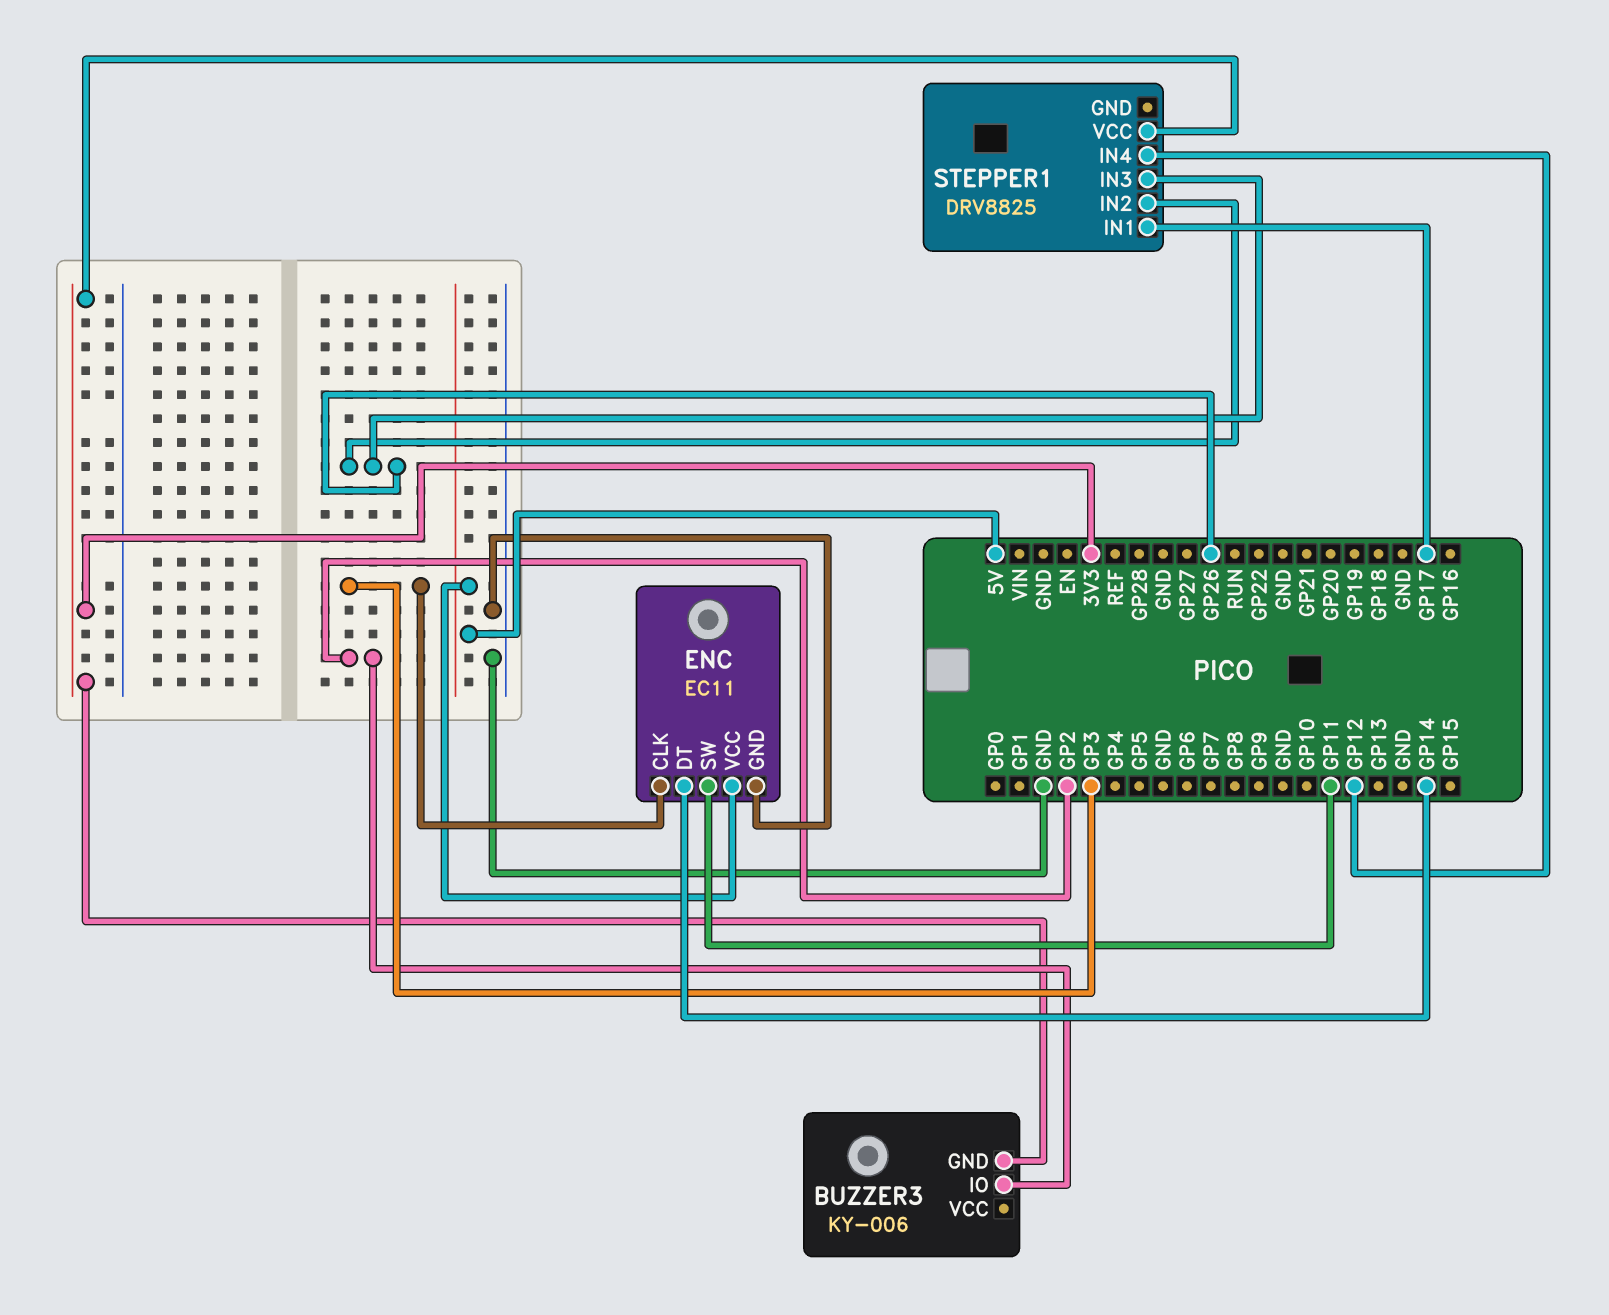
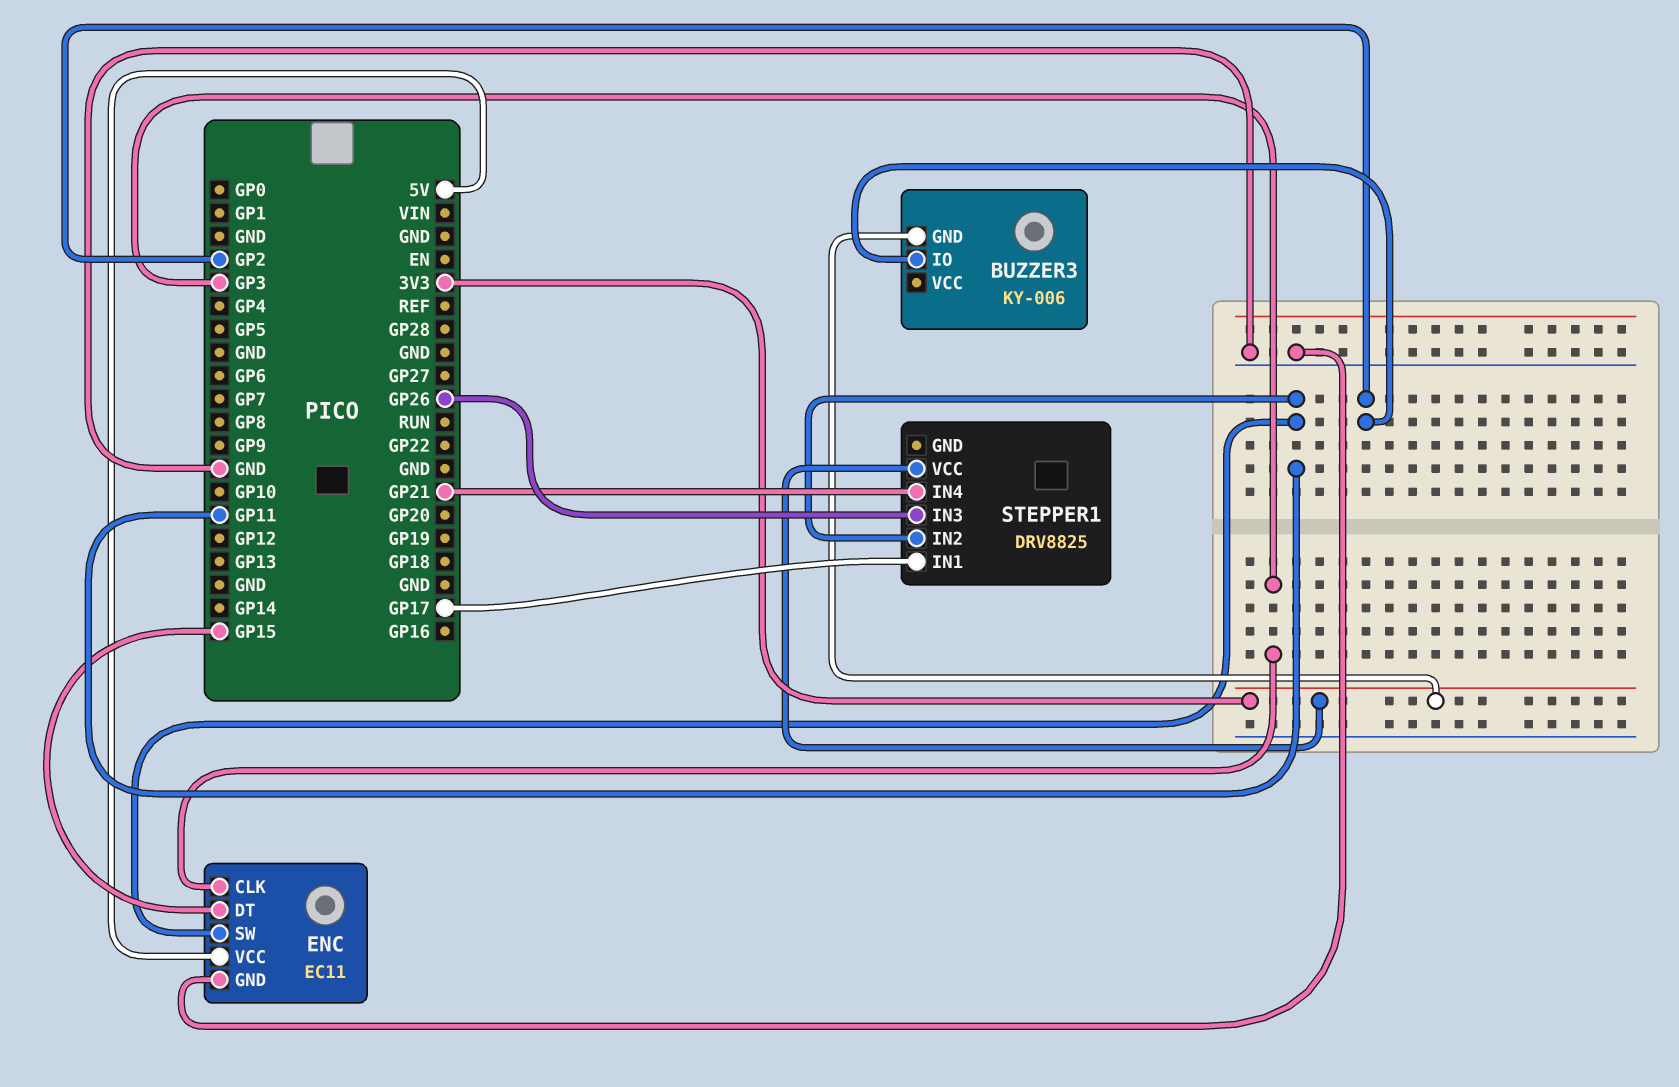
ENC pin DT: GP14 -> GP15
STEPPER1 pin IN2: GP26 -> GP11
STEPPER1 pin IN4: GP12 -> GP21

